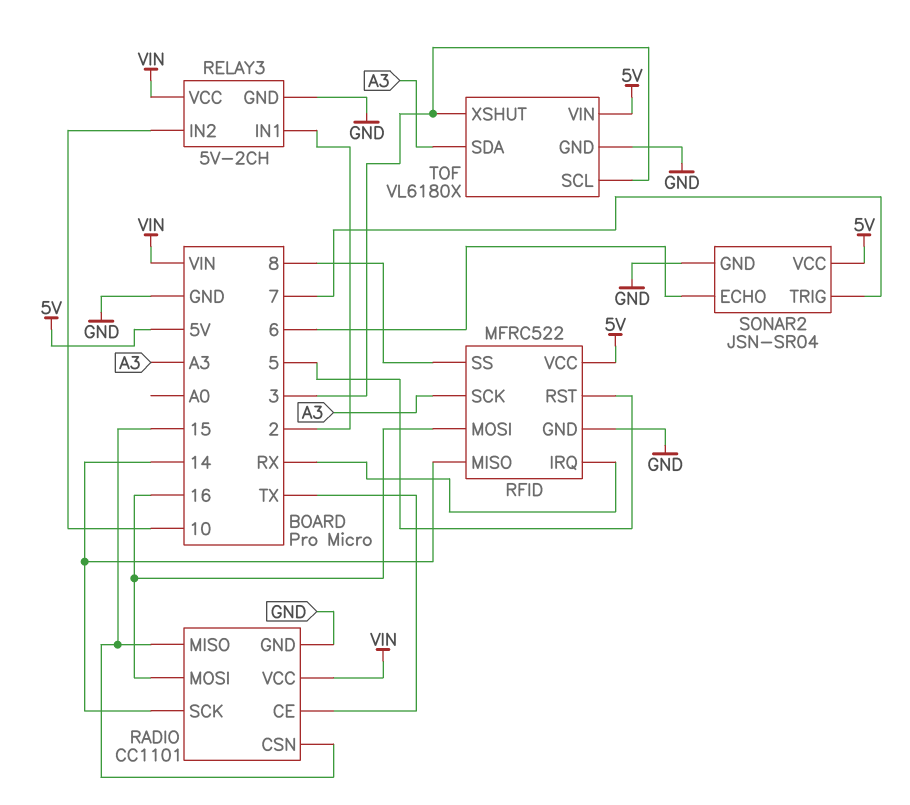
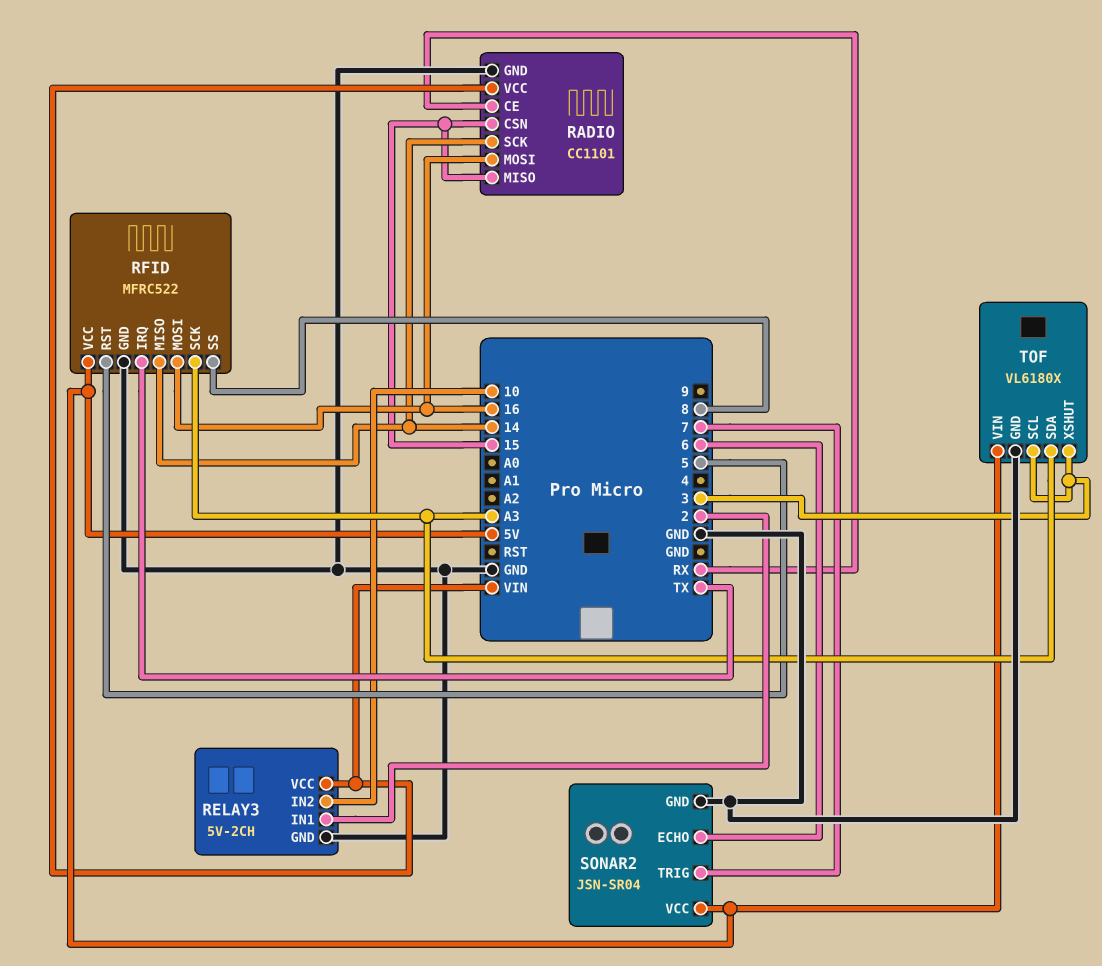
RADIO pin CE: TX -> RX
RFID pin IRQ: RX -> TX

